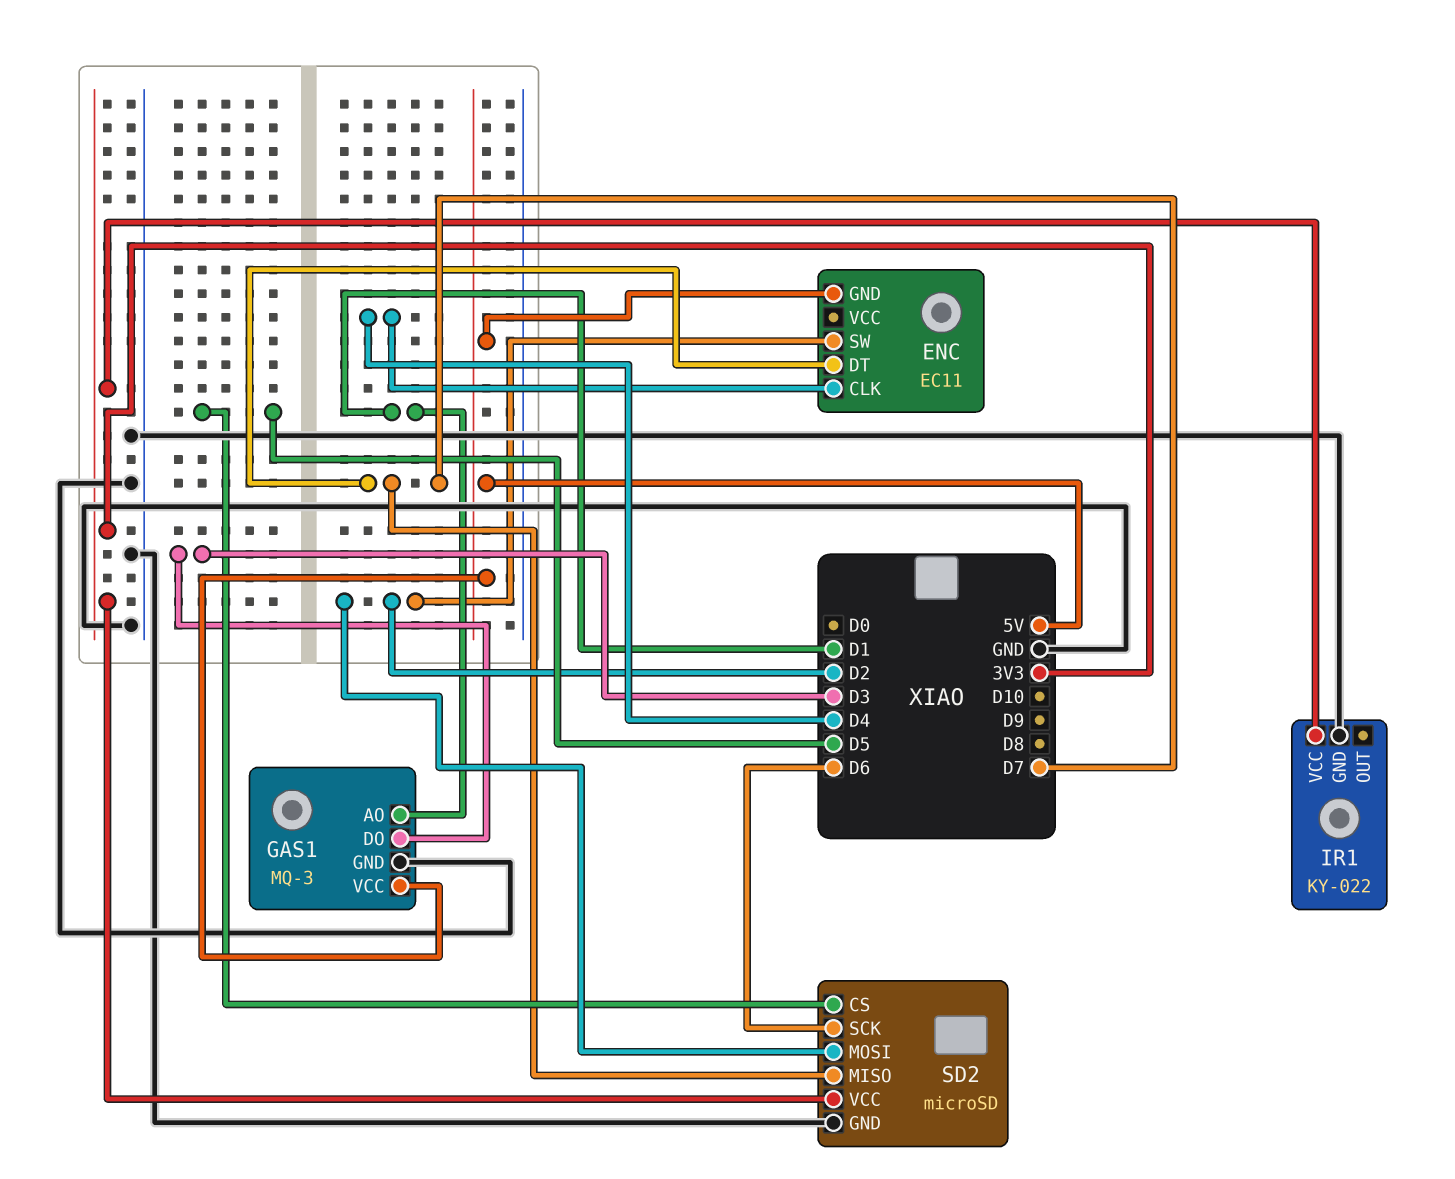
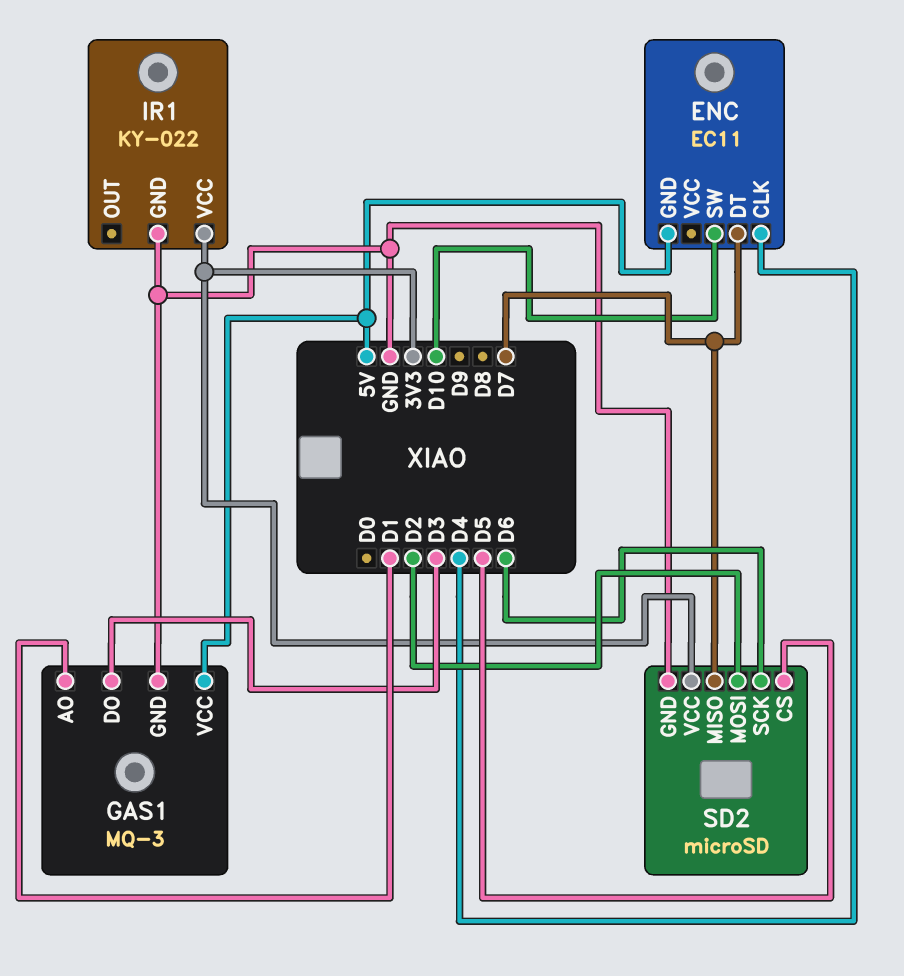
ENC pin SW: D2 -> D10

